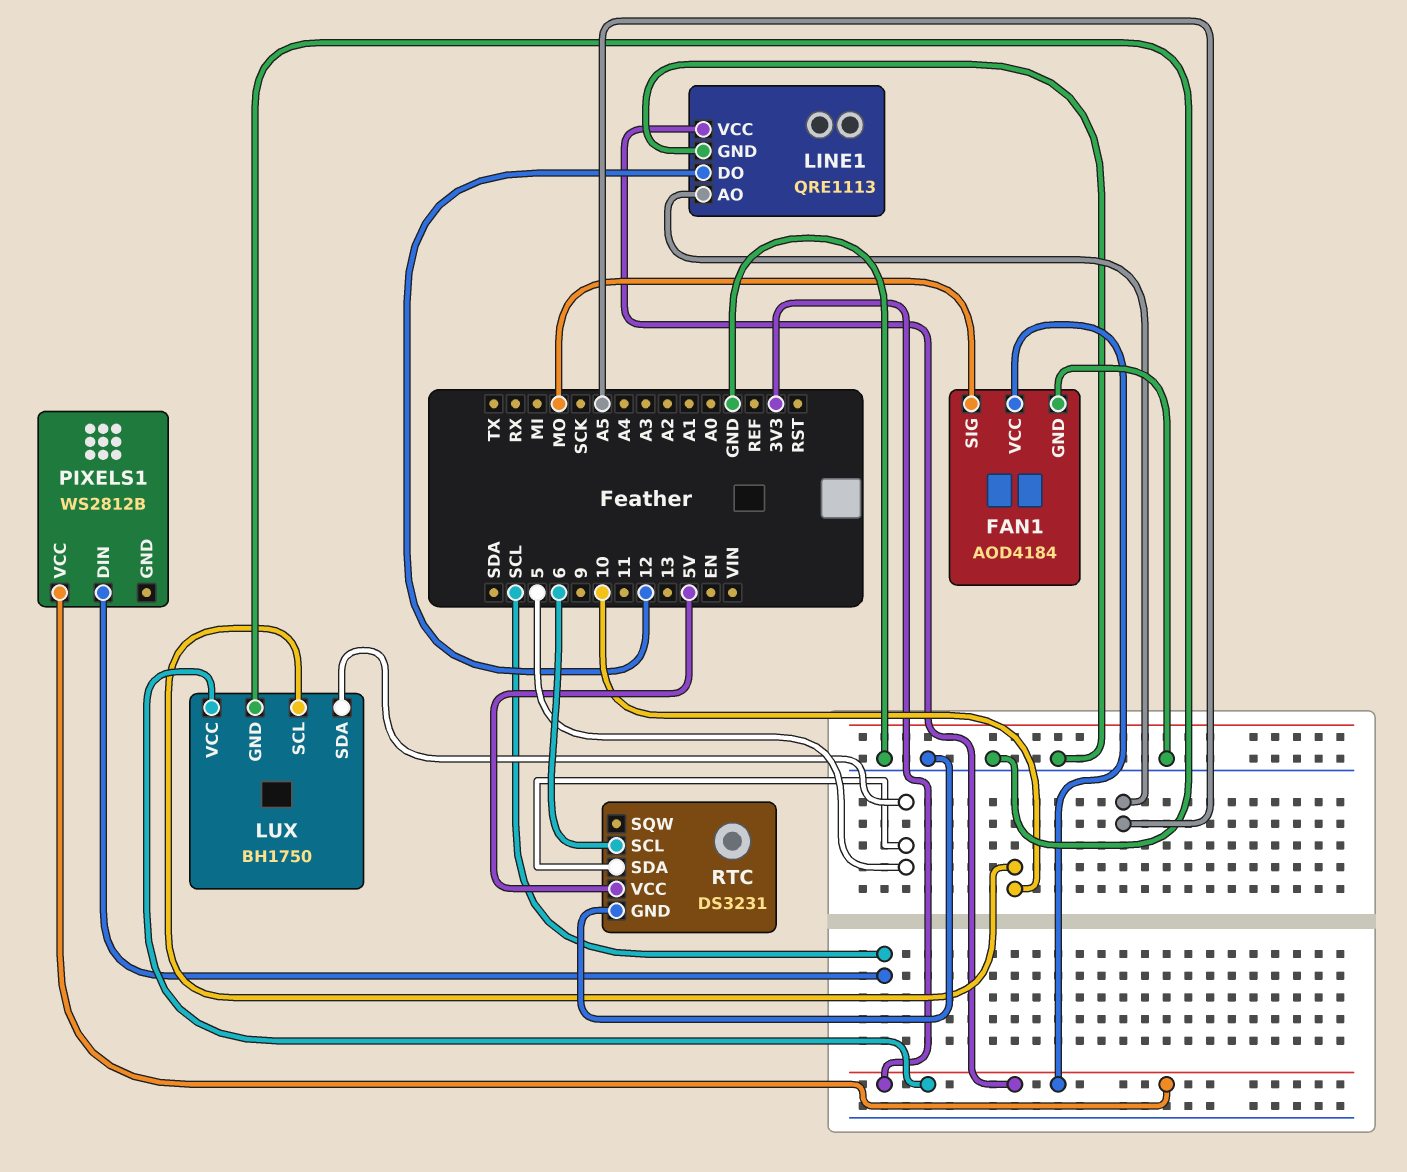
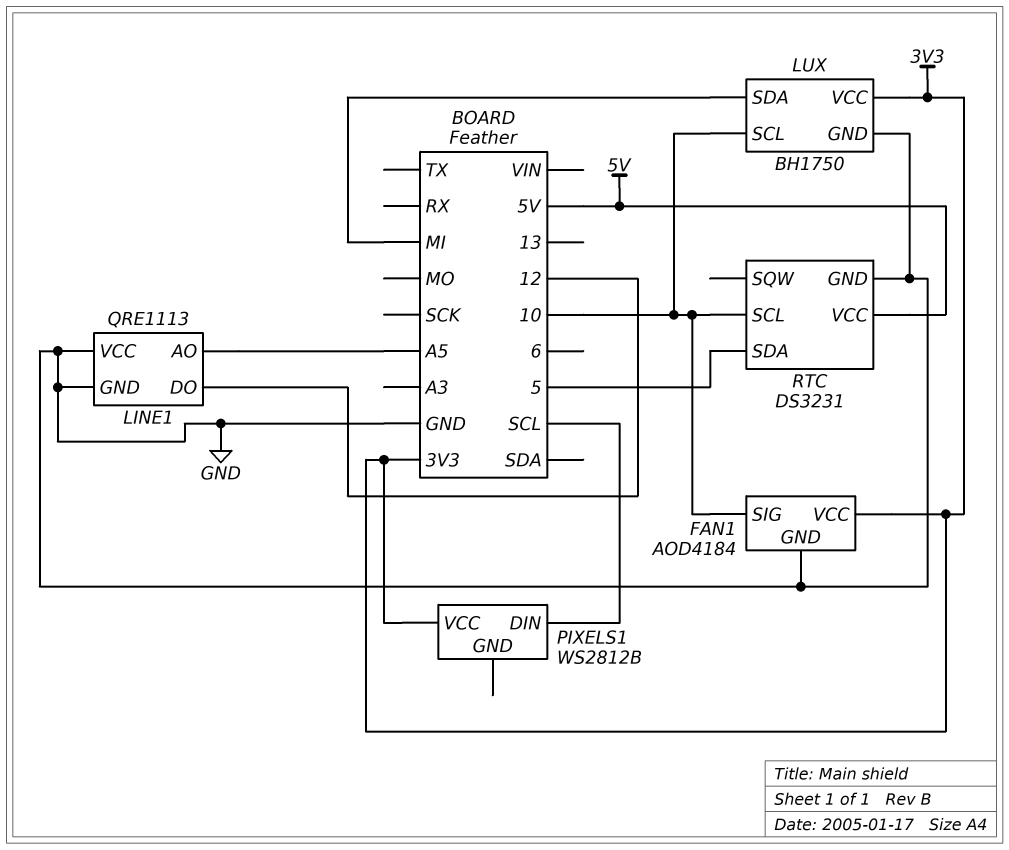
FAN1 pin SIG: MO -> 10
LINE1 pin VCC: 3V3 -> GND
LUX pin SDA: 5 -> MI
RTC pin SCL: 6 -> 10

